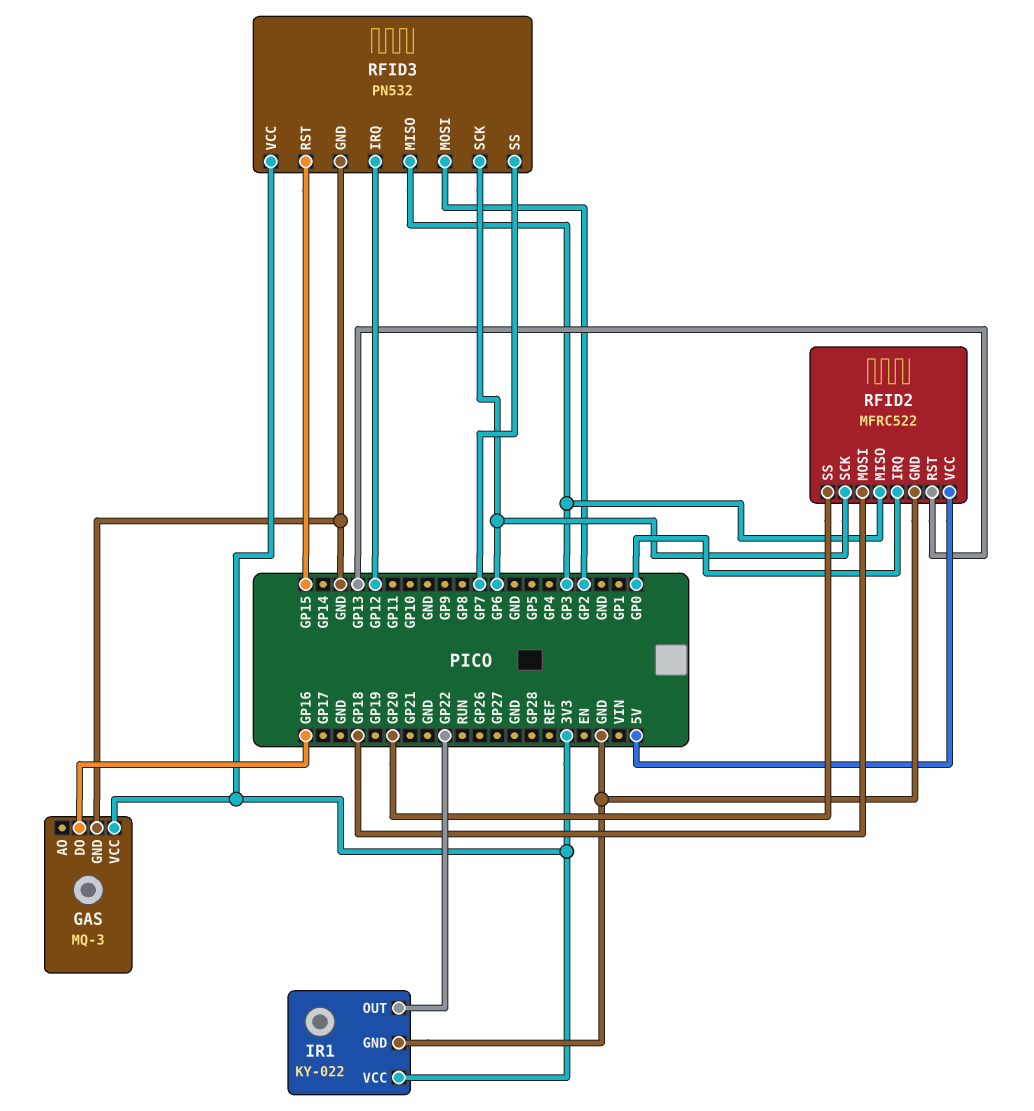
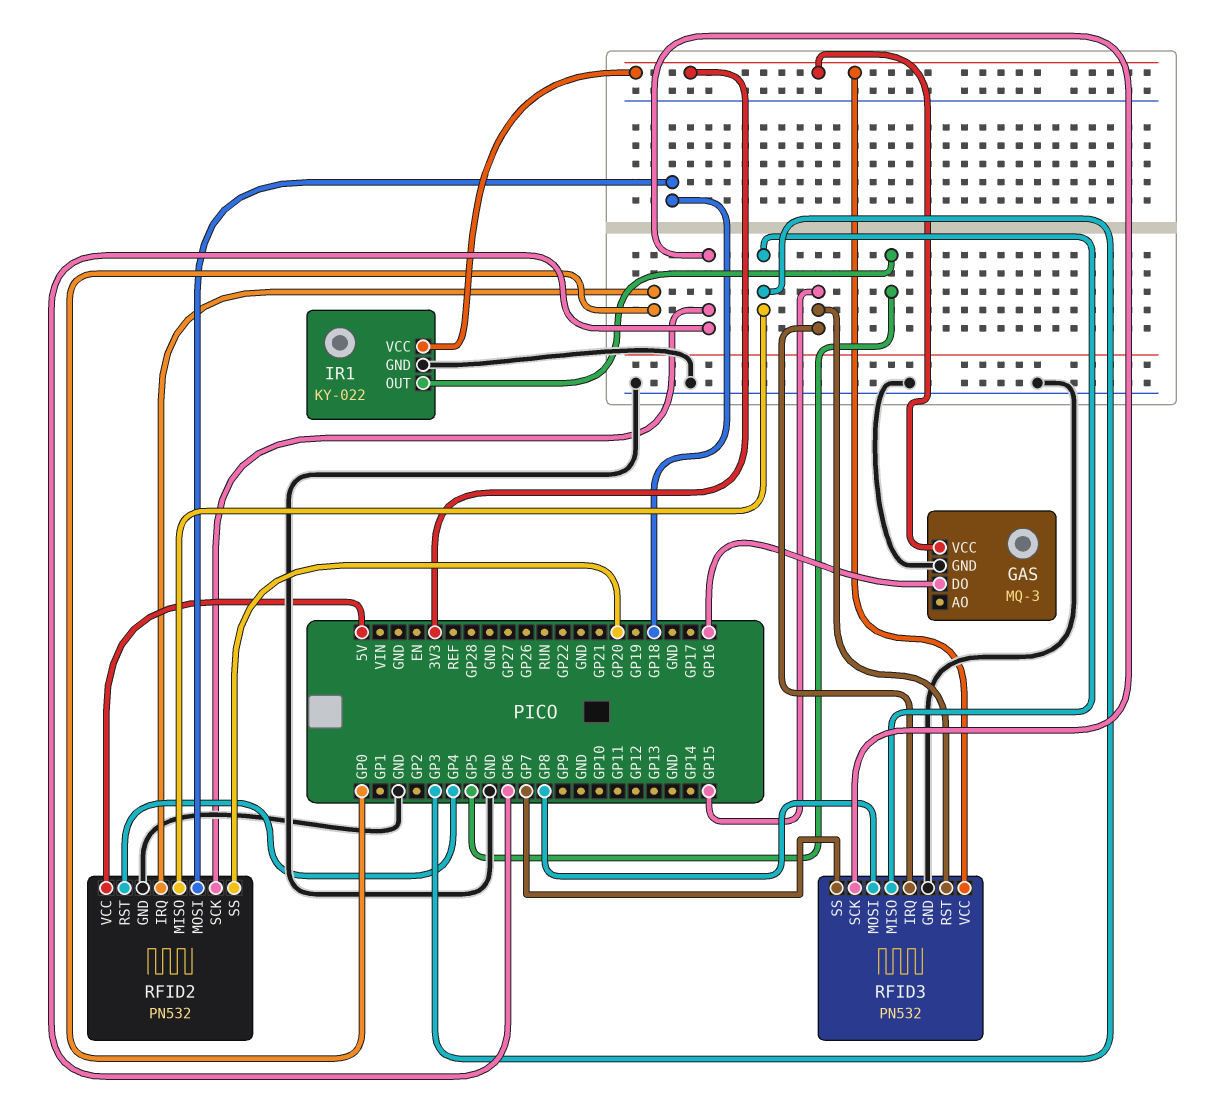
IR1 pin OUT: GP22 -> GP5
RFID2: MFRC522 -> PN532
RFID2 pin RST: GP13 -> GP4
RFID3 pin IRQ: GP12 -> GP15
RFID3 pin MOSI: GP2 -> GP8

